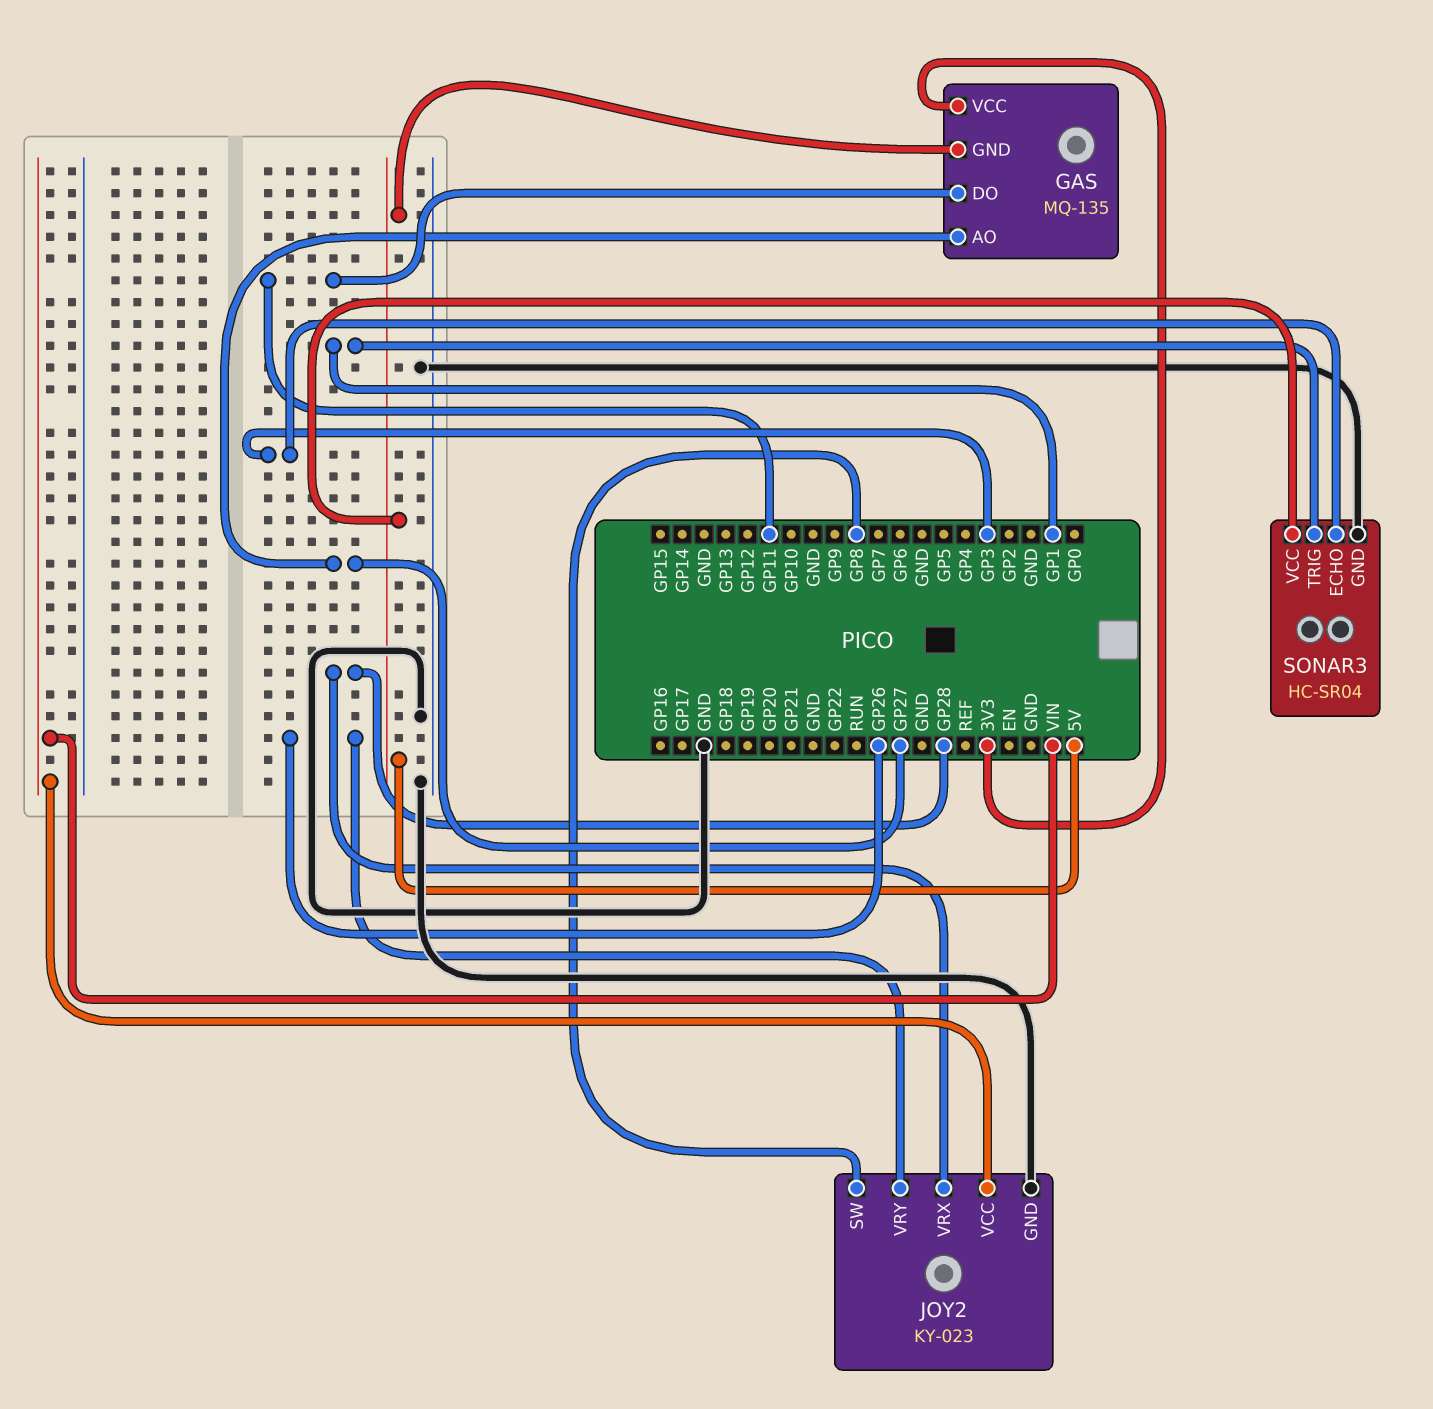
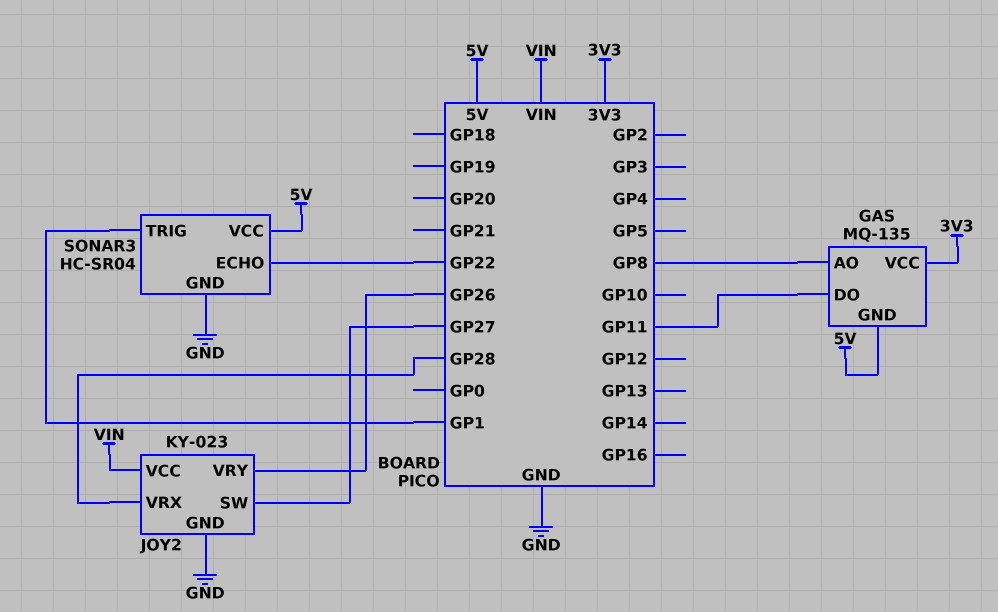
GAS pin AO: GP27 -> GP8
JOY2 pin SW: GP8 -> GP27
SONAR3 pin ECHO: GP3 -> GP22

